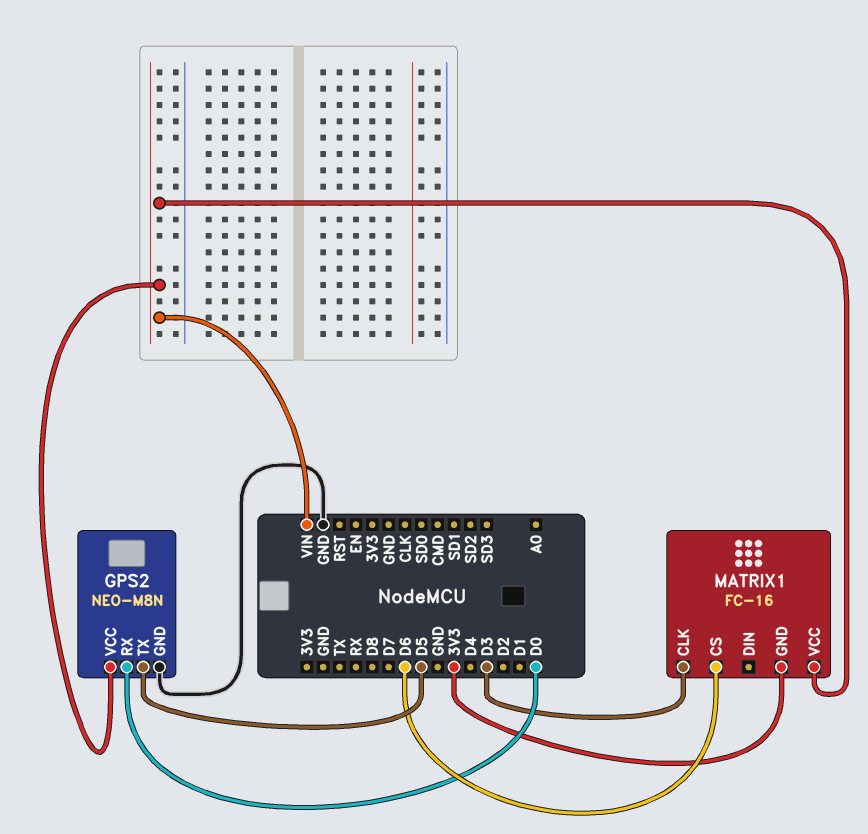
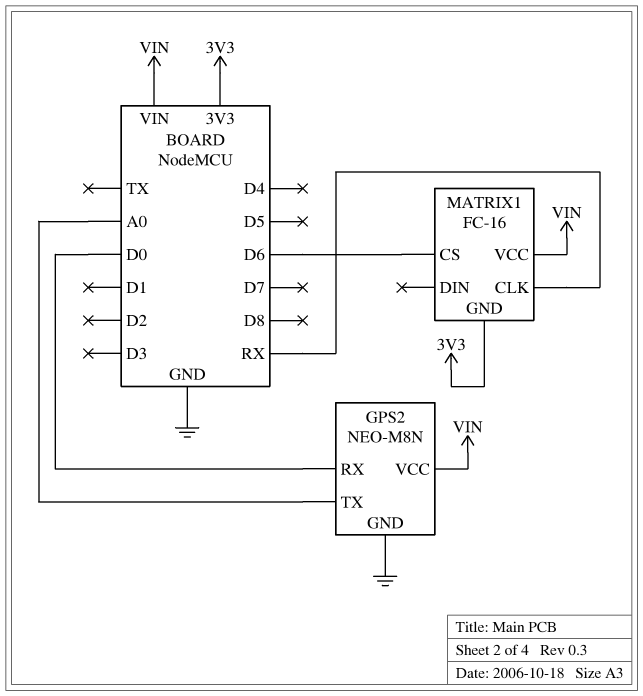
GPS2 pin TX: D5 -> A0
MATRIX1 pin CLK: D3 -> RX

